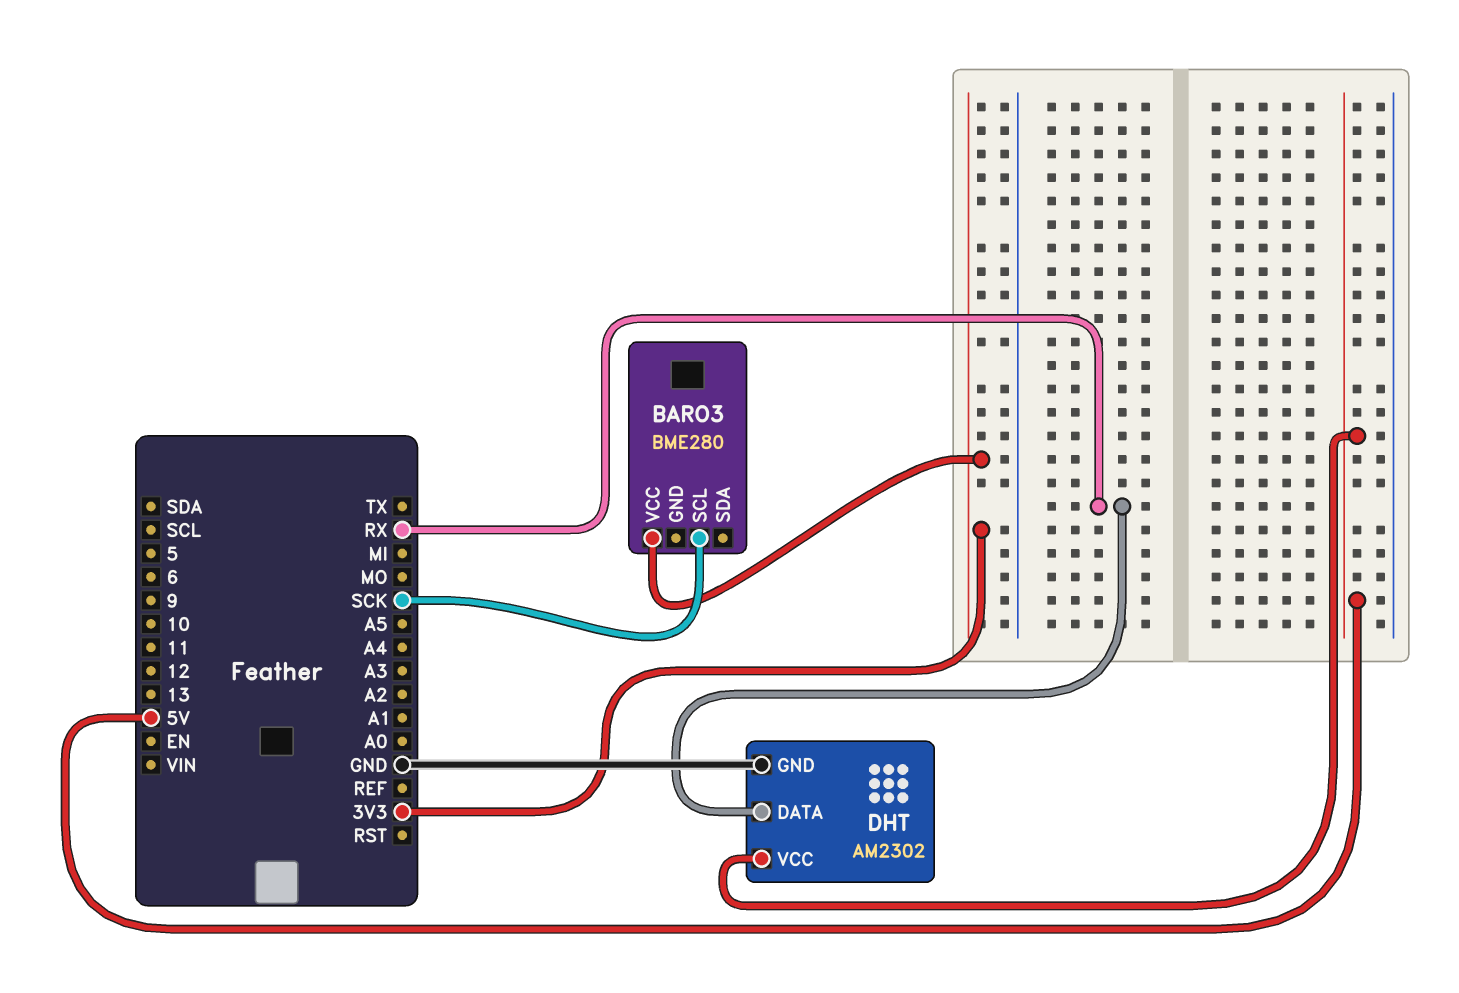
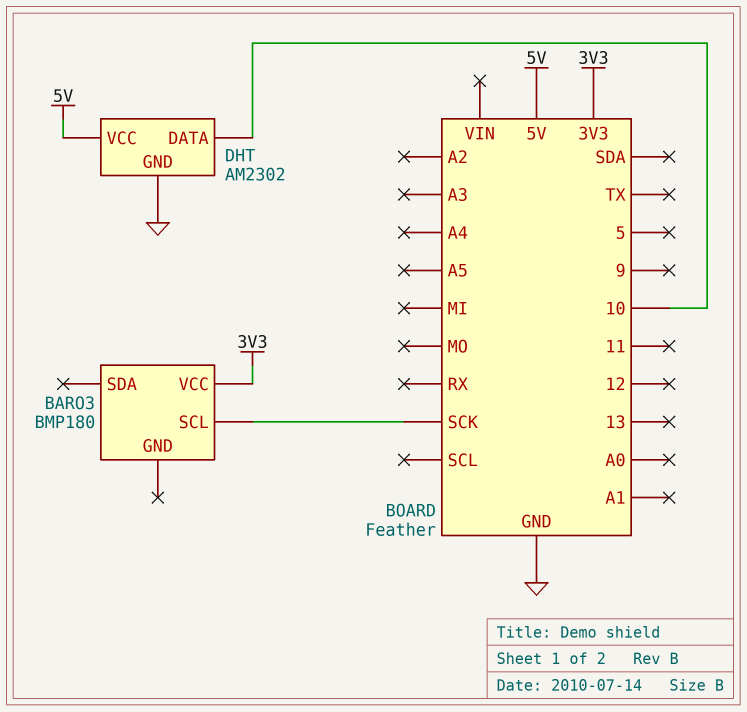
BARO3: BME280 -> BMP180
DHT pin DATA: RX -> 10

